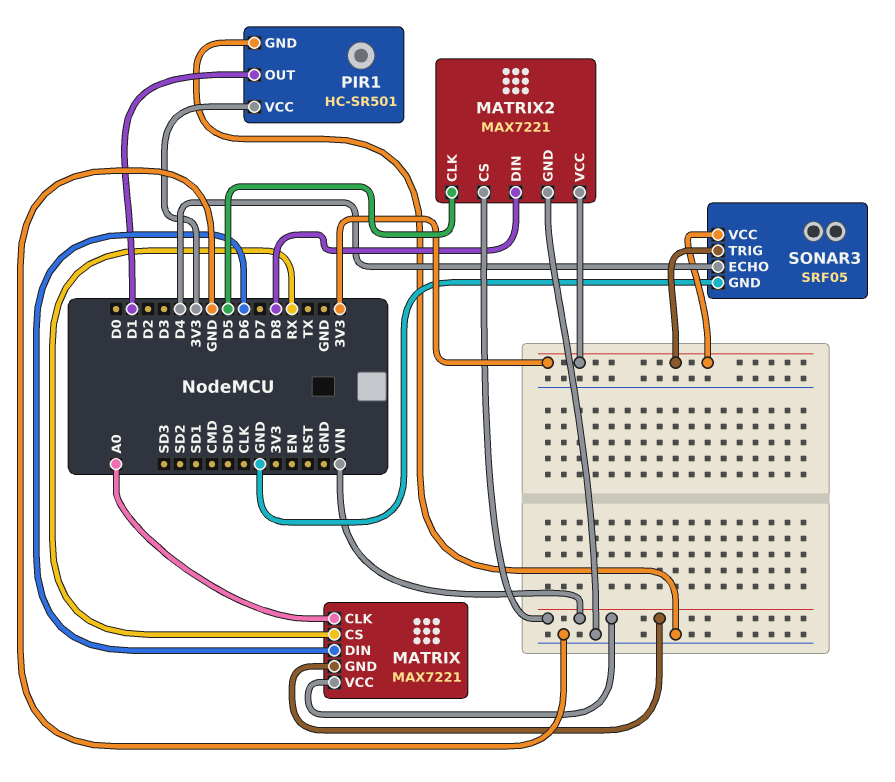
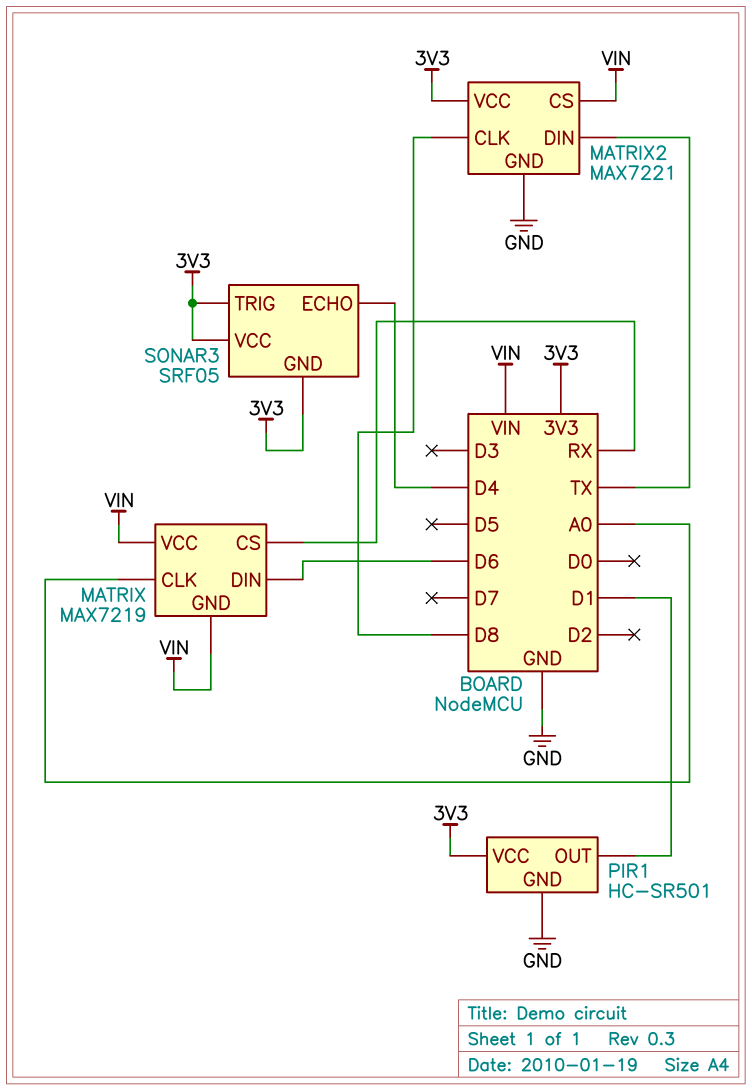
MATRIX: MAX7221 -> MAX7219
MATRIX2 pin CLK: D5 -> D8
MATRIX2 pin DIN: D8 -> TX
SONAR3 pin GND: GND -> 3V3

